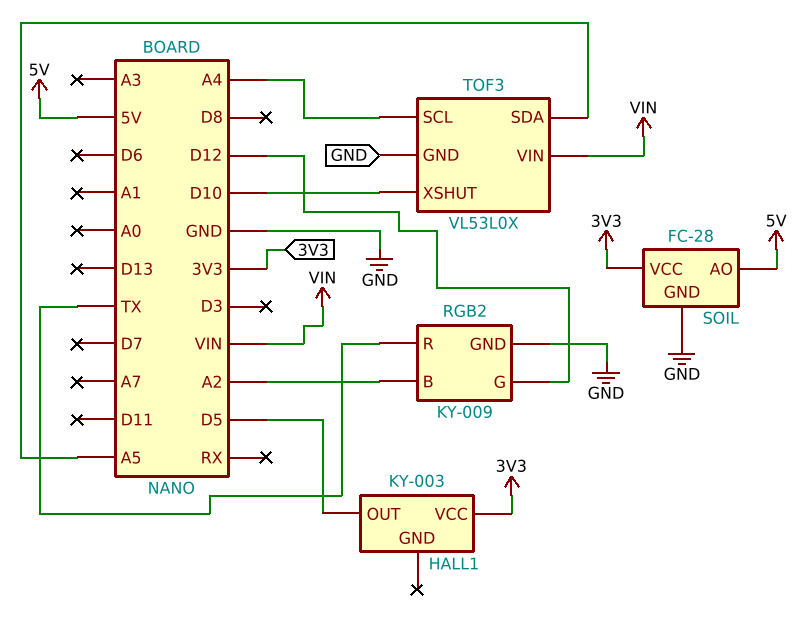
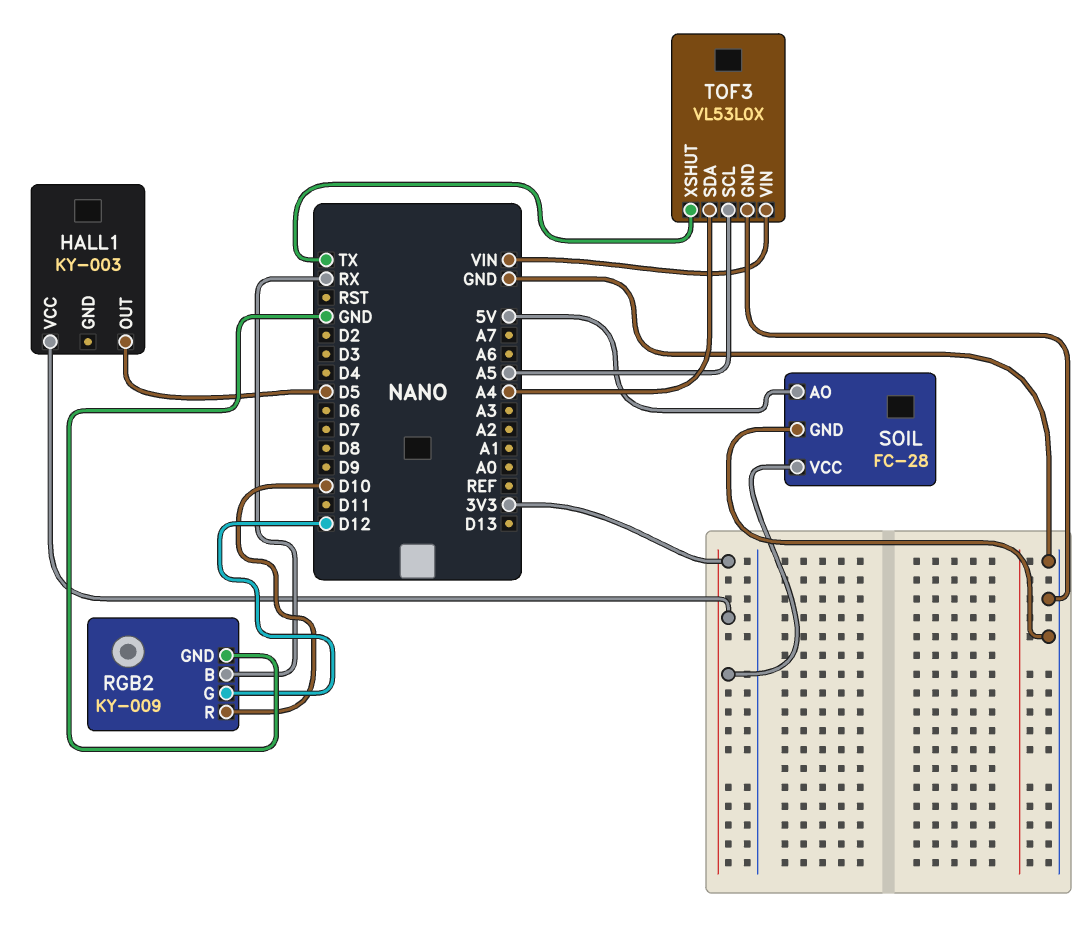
RGB2 pin B: A2 -> RX
RGB2 pin R: TX -> D10
TOF3 pin SCL: A4 -> A5
TOF3 pin SDA: A5 -> A4
TOF3 pin XSHUT: D10 -> TX

